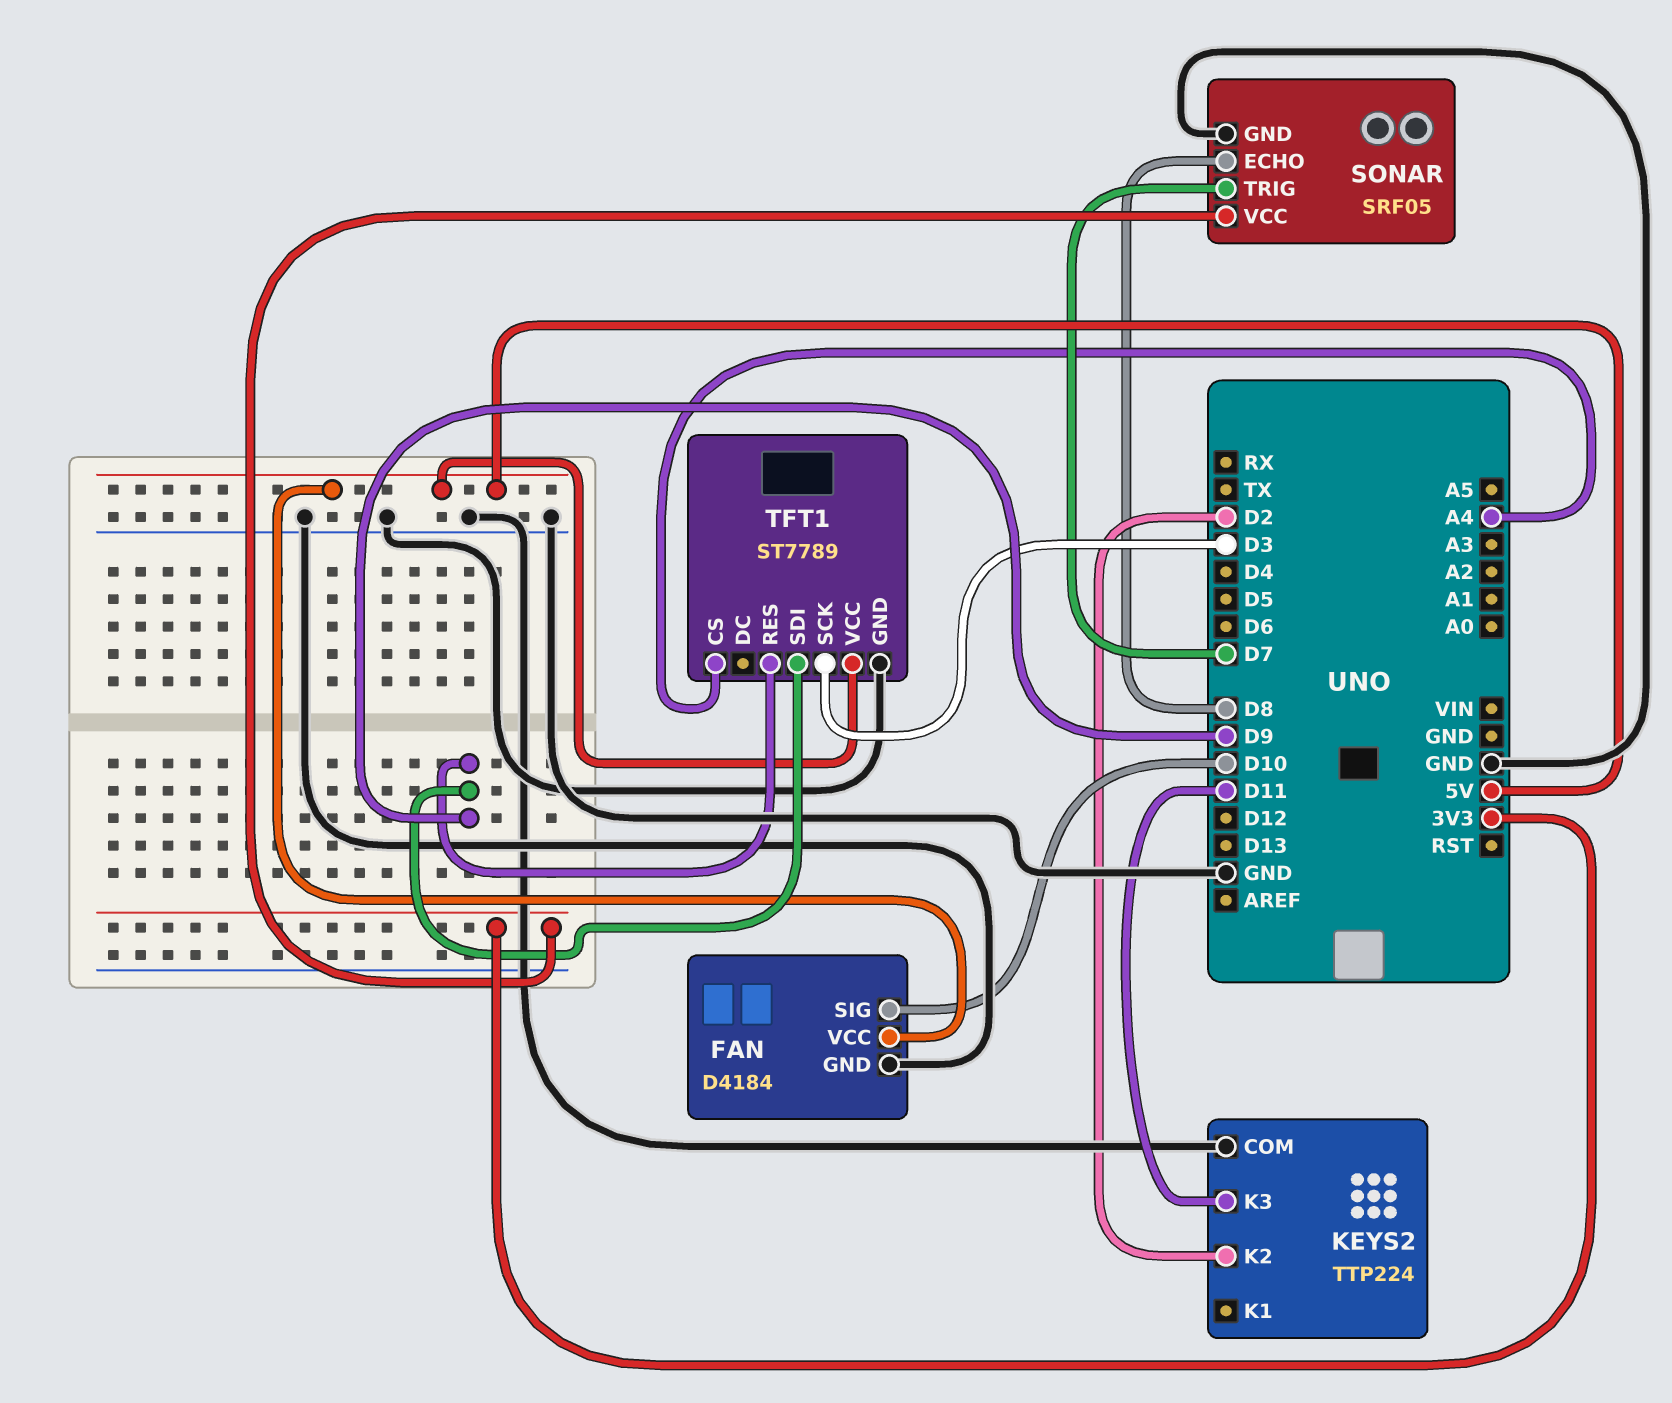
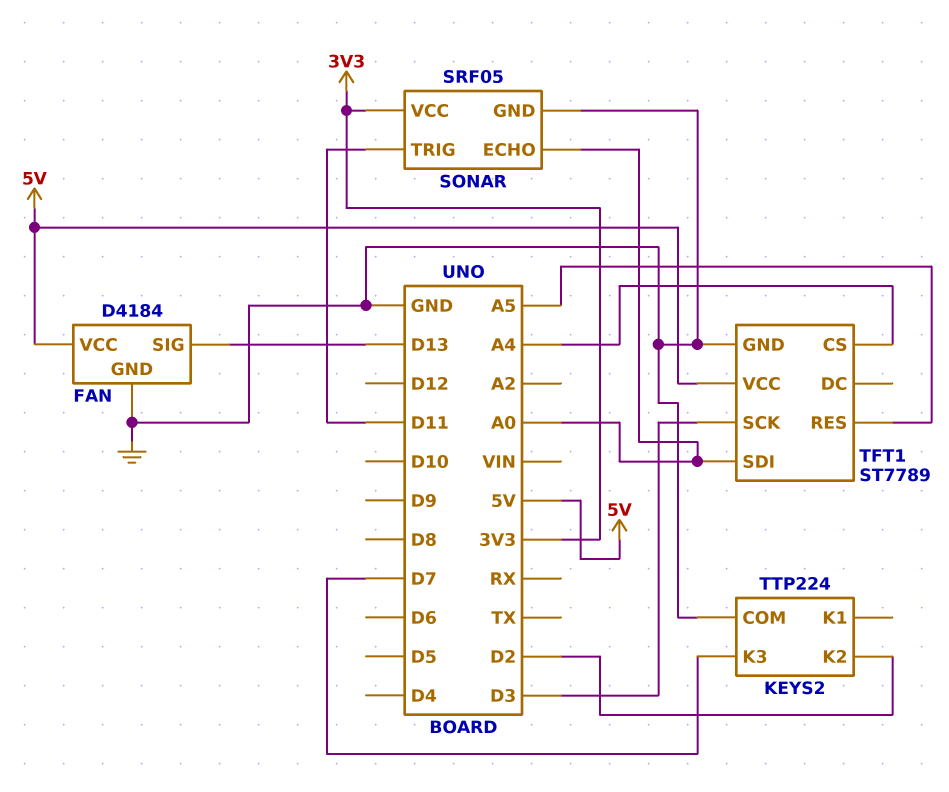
FAN pin SIG: D10 -> D13
KEYS2 pin K3: D11 -> D7
SONAR pin ECHO: D8 -> A0
SONAR pin TRIG: D7 -> D11
TFT1 pin RES: D9 -> A5
TFT1 pin SDI: D9 -> A0

